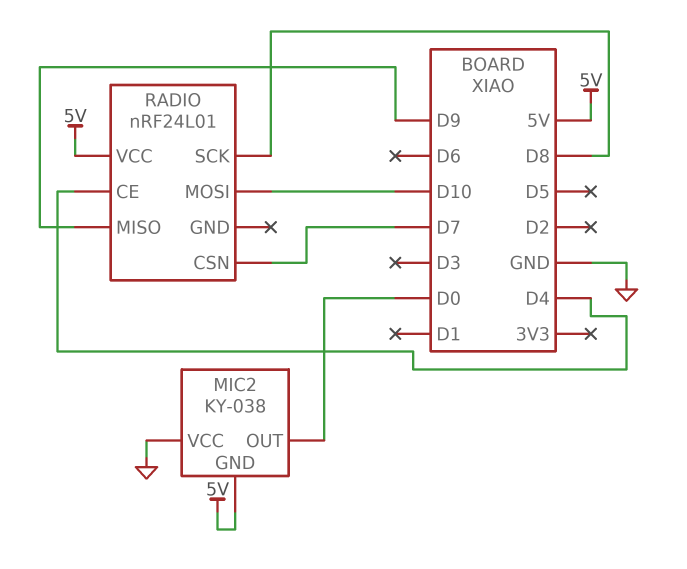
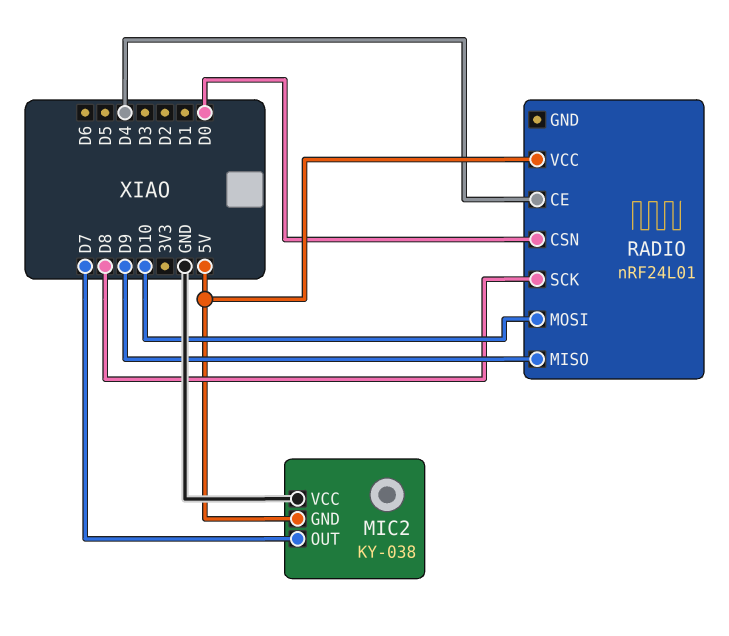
MIC2 pin OUT: D0 -> D7
RADIO pin CSN: D7 -> D0

